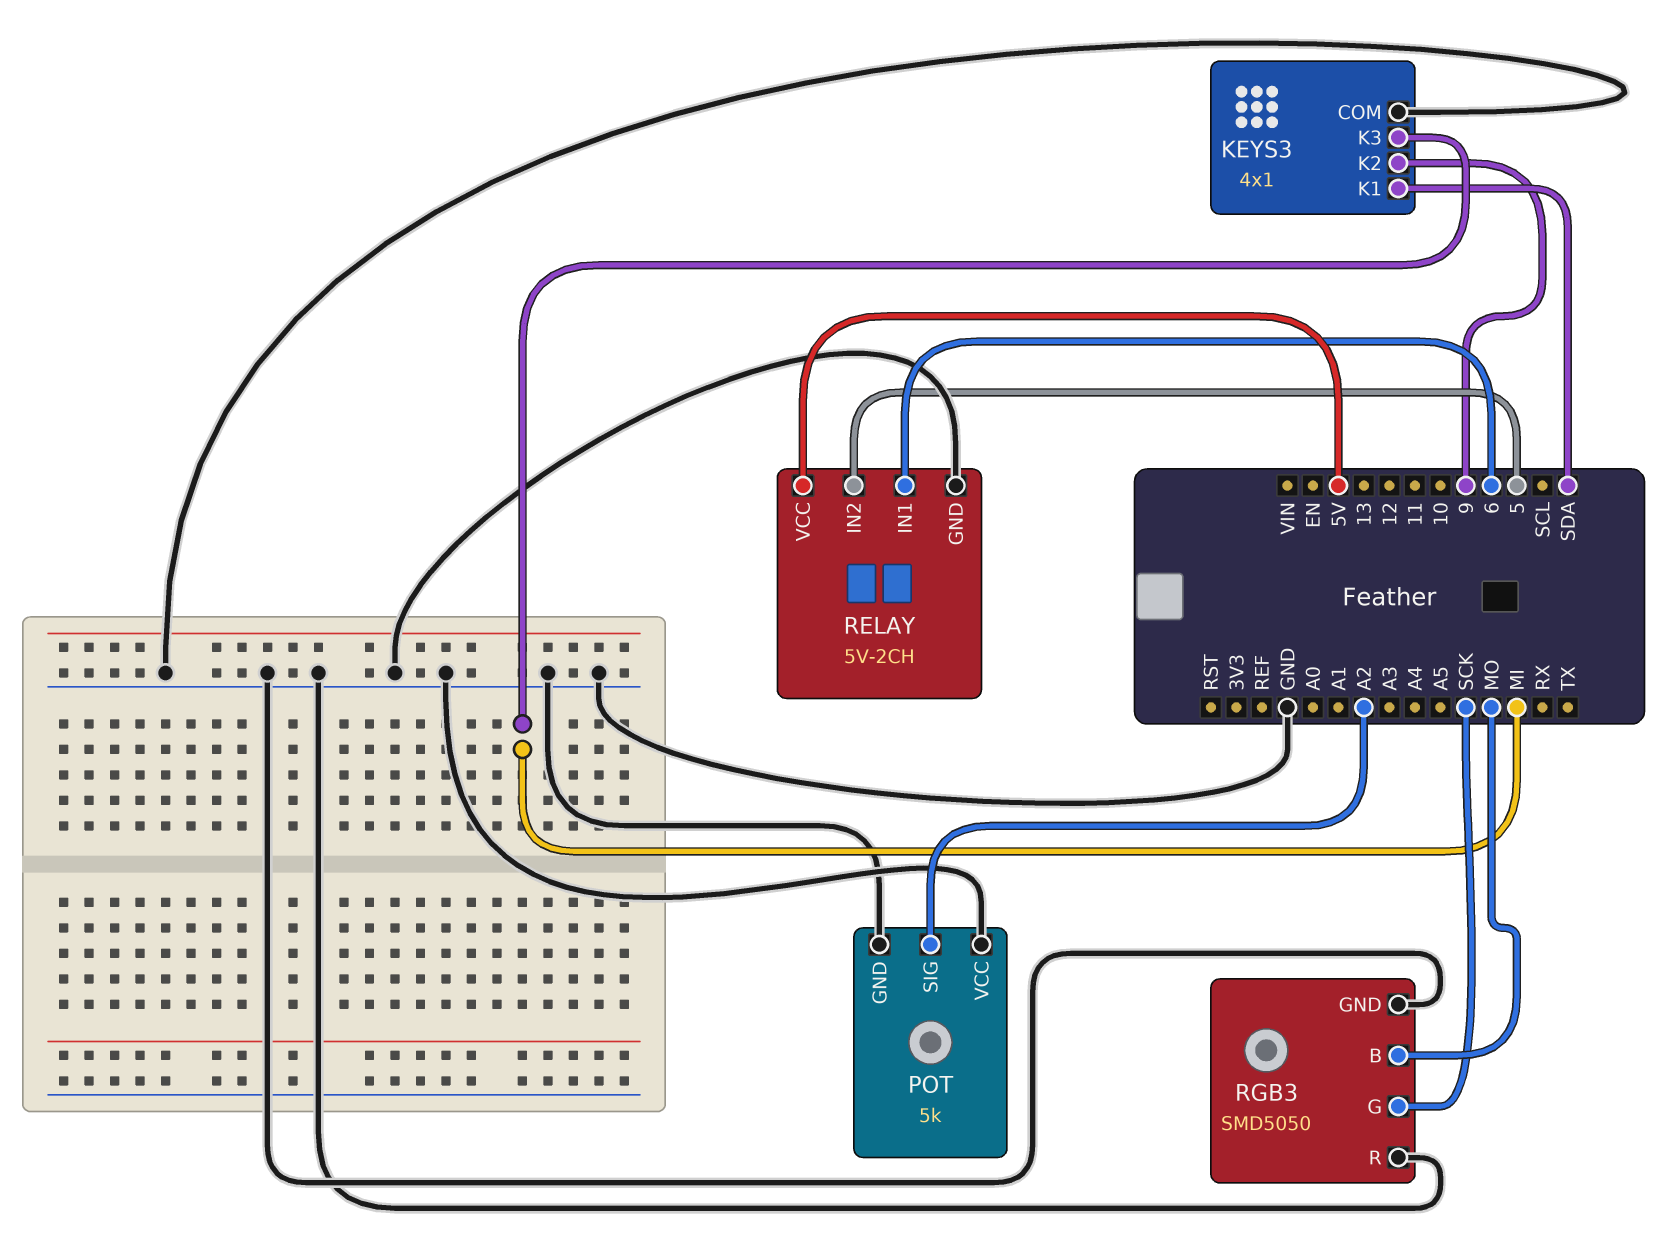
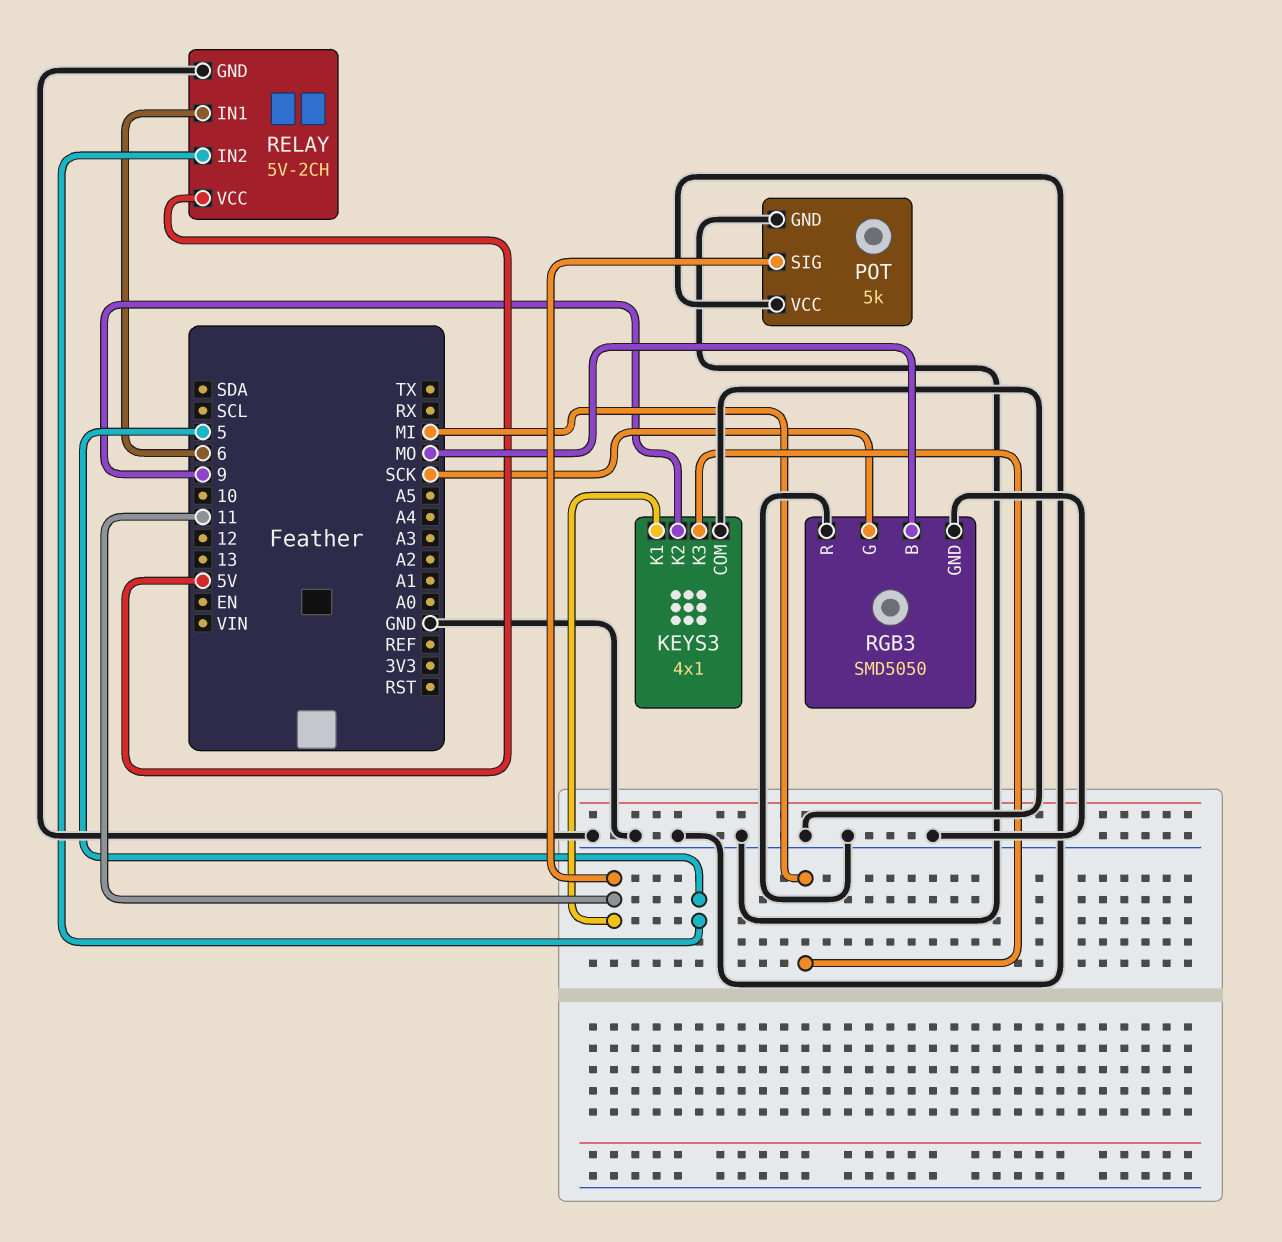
KEYS3 pin K1: SDA -> 11
POT pin SIG: A2 -> 11

